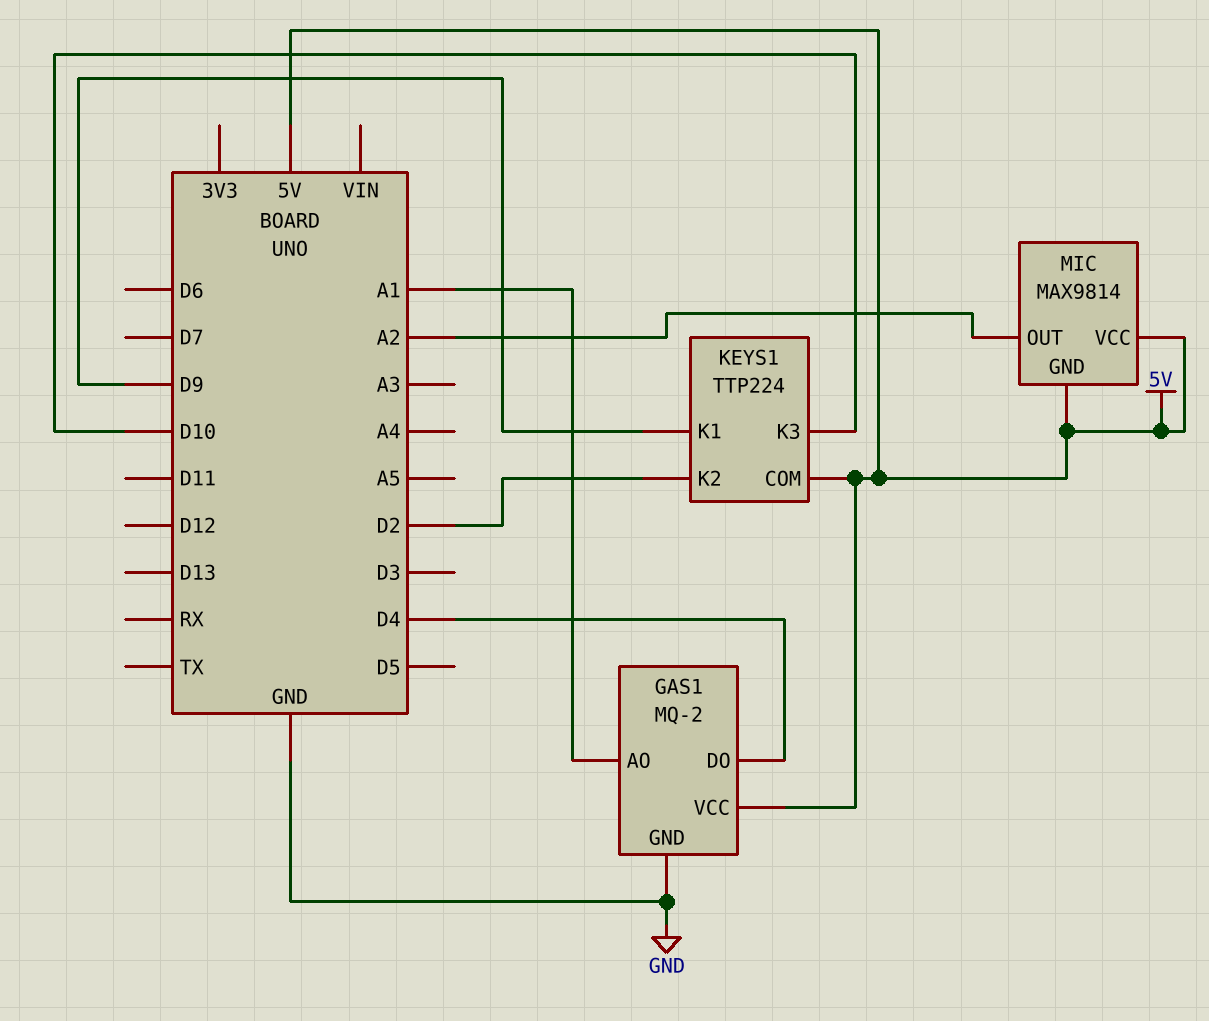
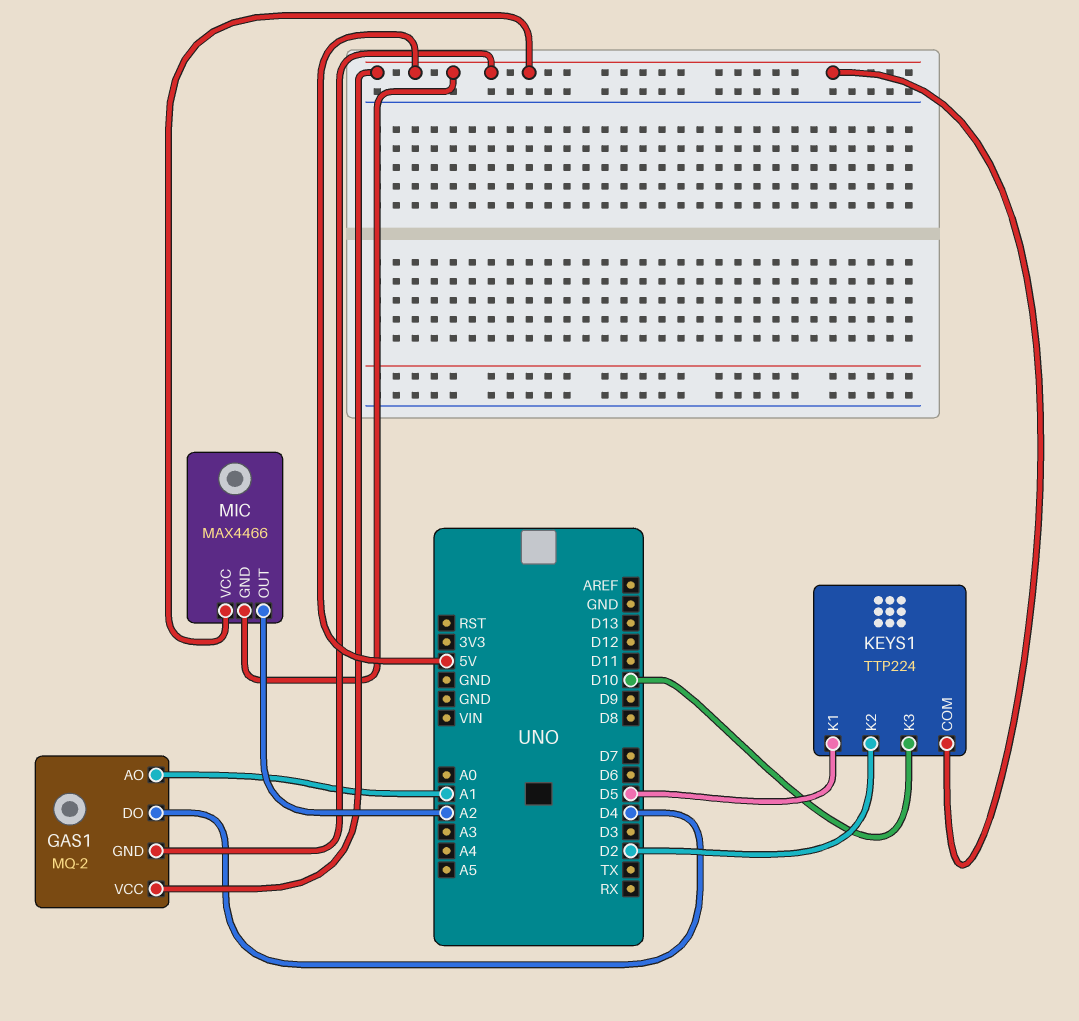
GAS1 pin GND: GND -> 5V
KEYS1 pin K1: D9 -> D5
MIC: MAX9814 -> MAX4466

